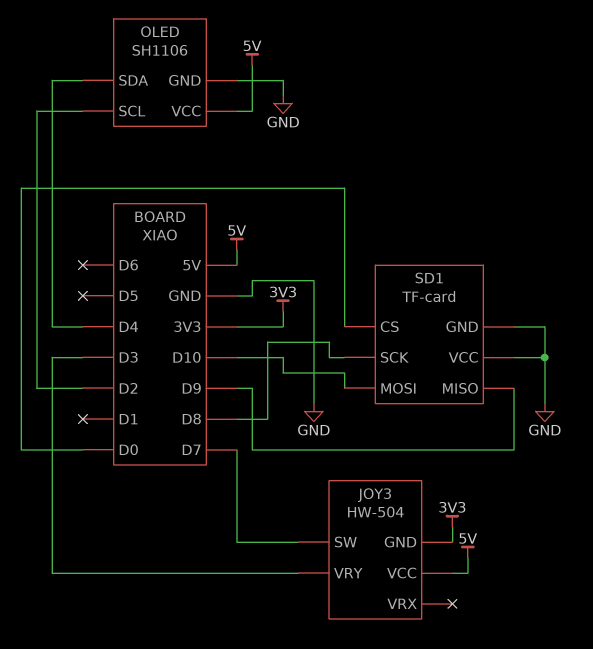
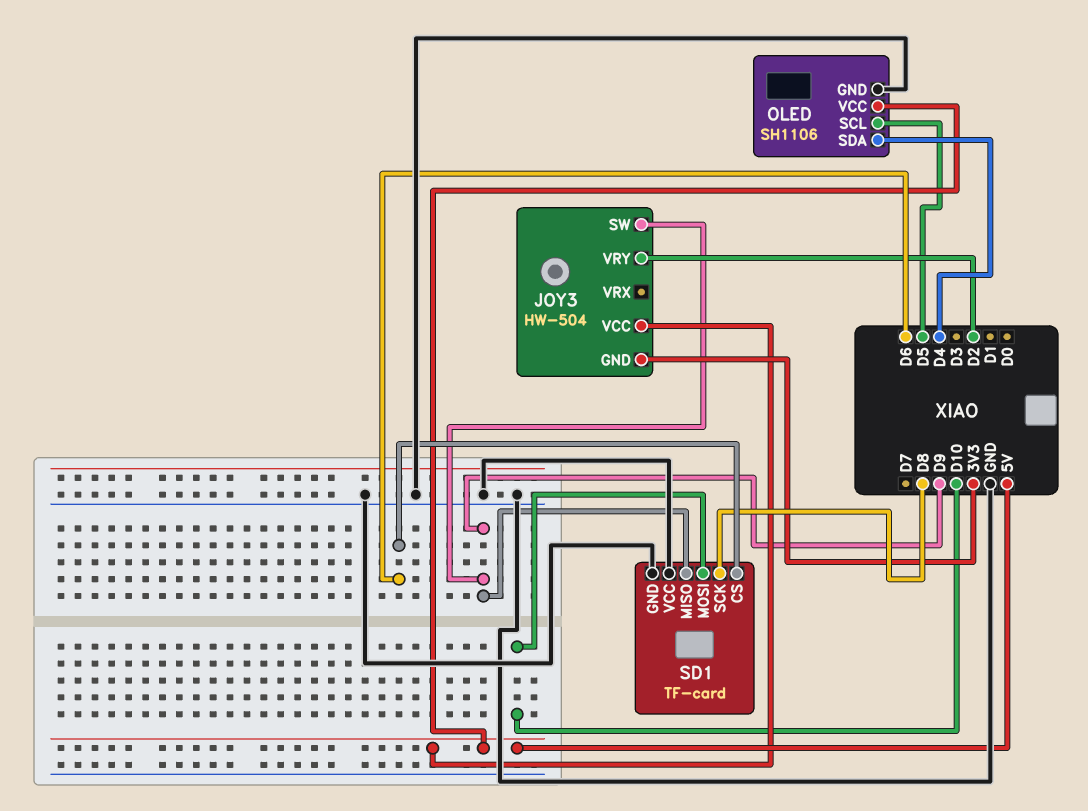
JOY3 pin SW: D7 -> D9
JOY3 pin VRY: D3 -> D2
OLED pin SCL: D2 -> D5
SD1 pin CS: D0 -> D6

